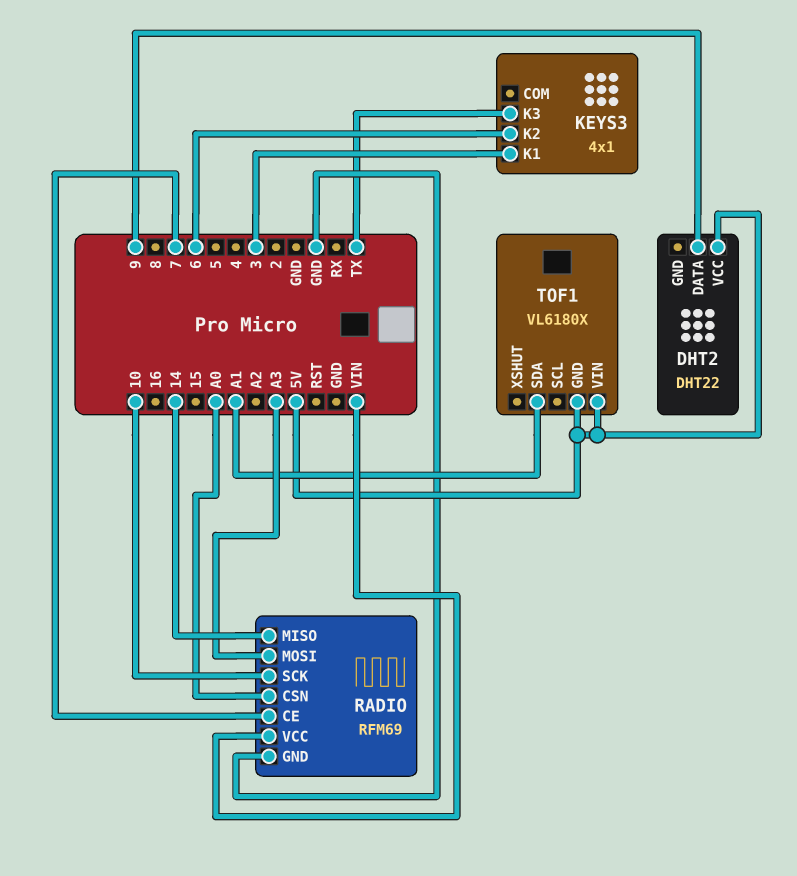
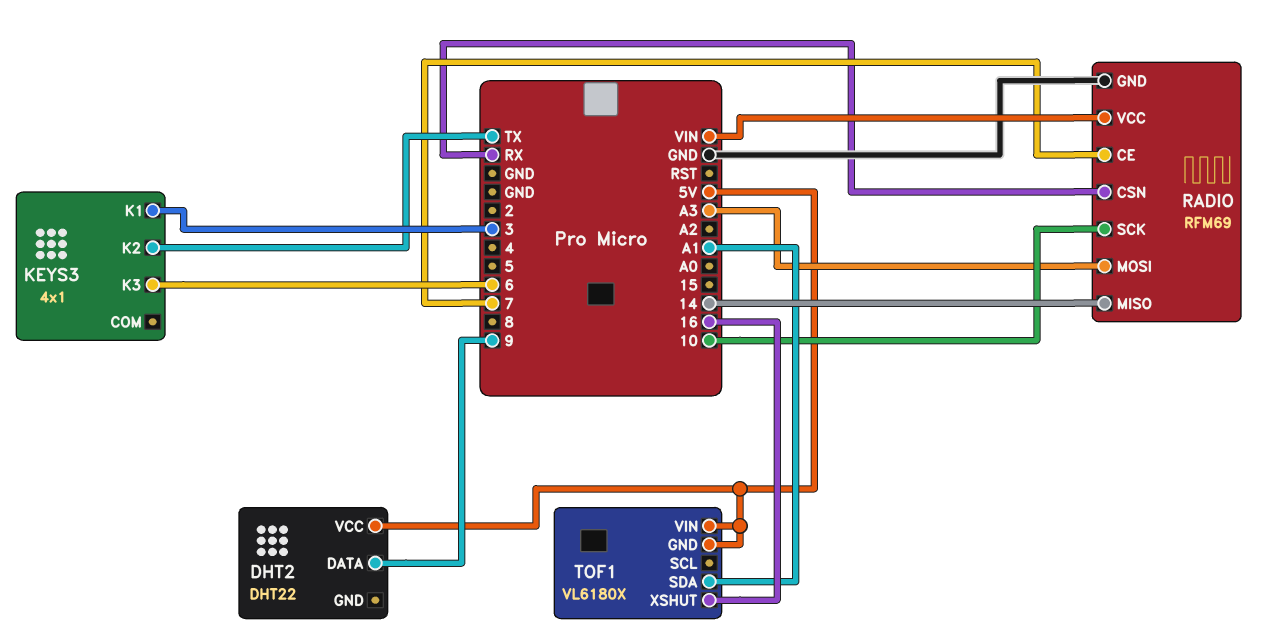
KEYS3 pin K2: 6 -> TX
KEYS3 pin K3: TX -> 6
RADIO pin CSN: A0 -> RX
TOF1 pin XSHUT: none -> 16

